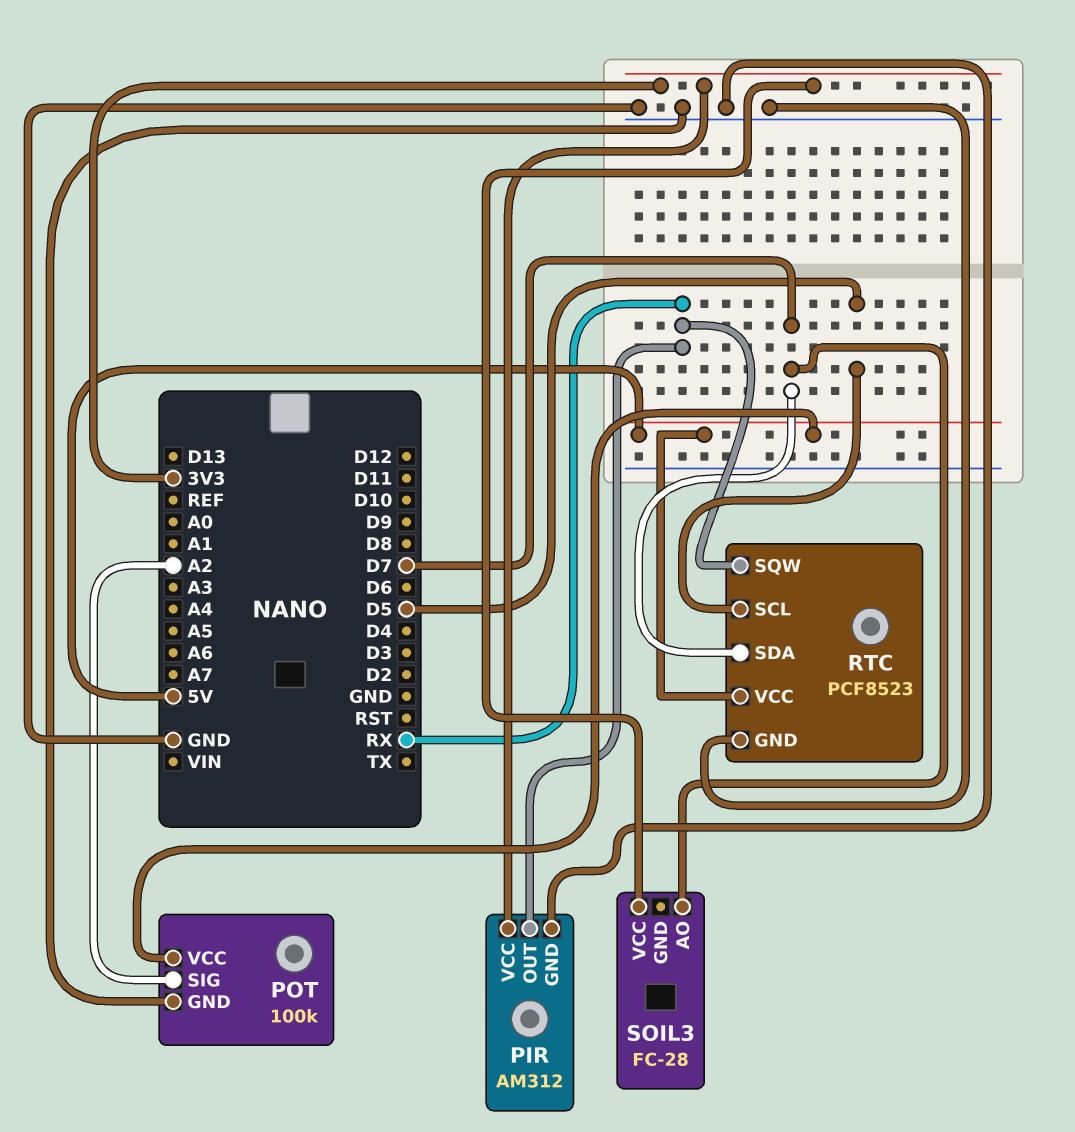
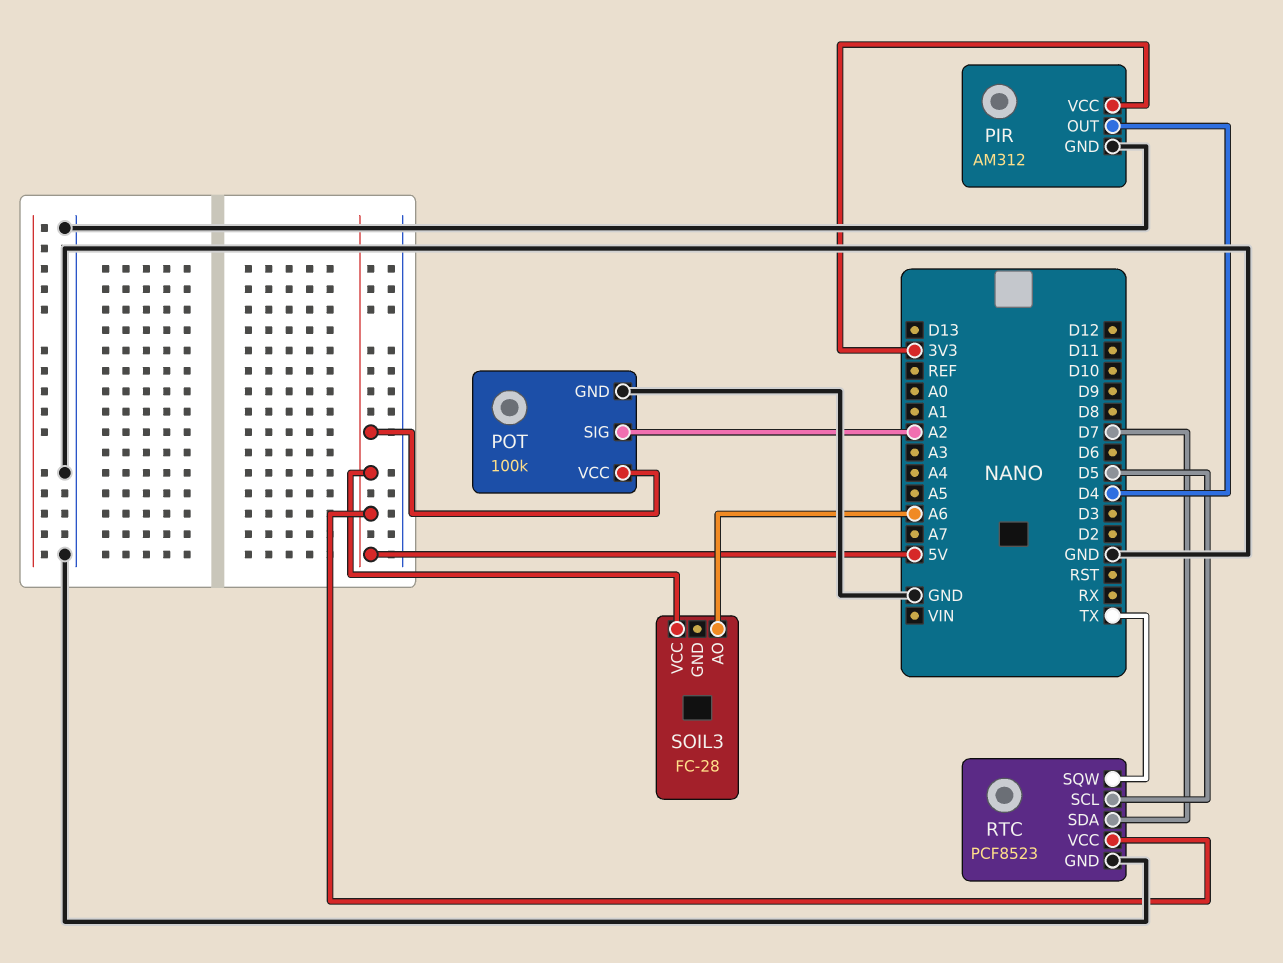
PIR pin OUT: RX -> D4
RTC pin SQW: RX -> TX
SOIL3 pin AO: D7 -> A6
SOIL3 pin VCC: 3V3 -> 5V

